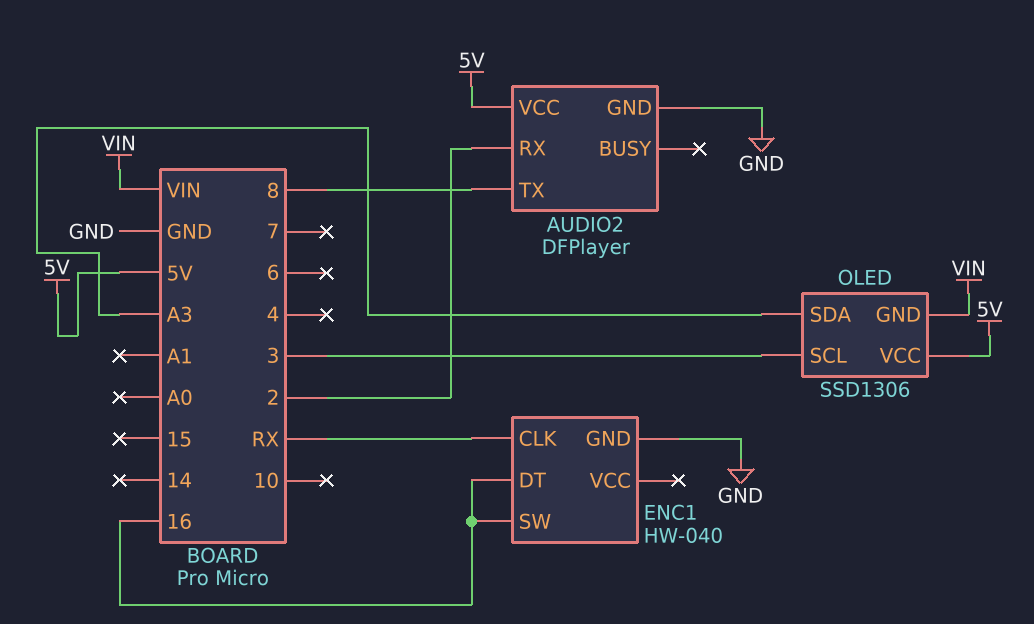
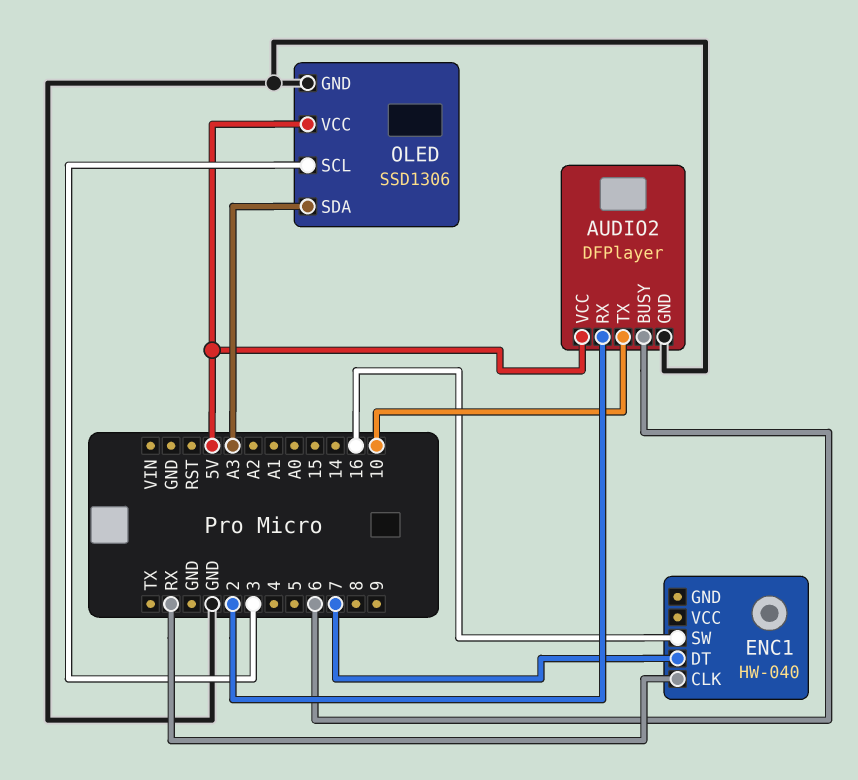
AUDIO2 pin BUSY: none -> 6
AUDIO2 pin TX: 8 -> 10
ENC1 pin DT: 16 -> 7
ENC1 pin GND: GND -> none
OLED pin GND: VIN -> GND

